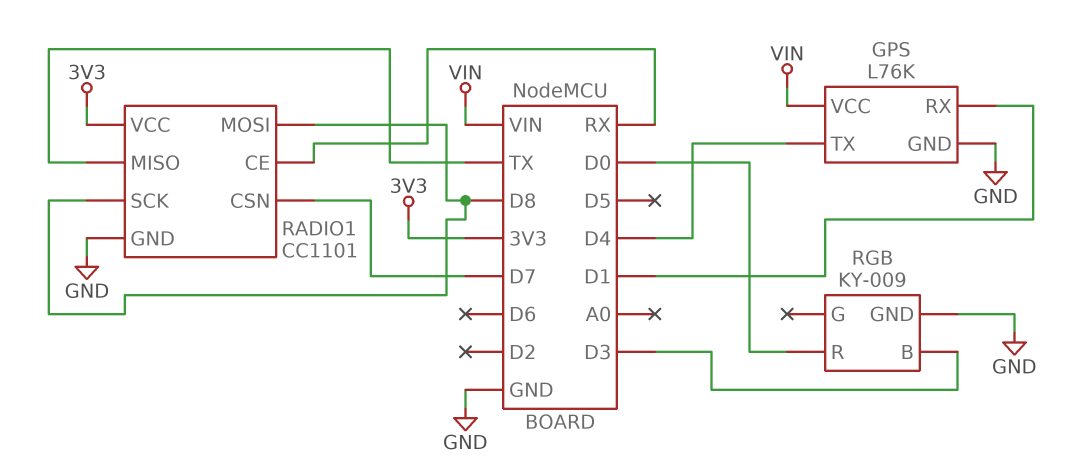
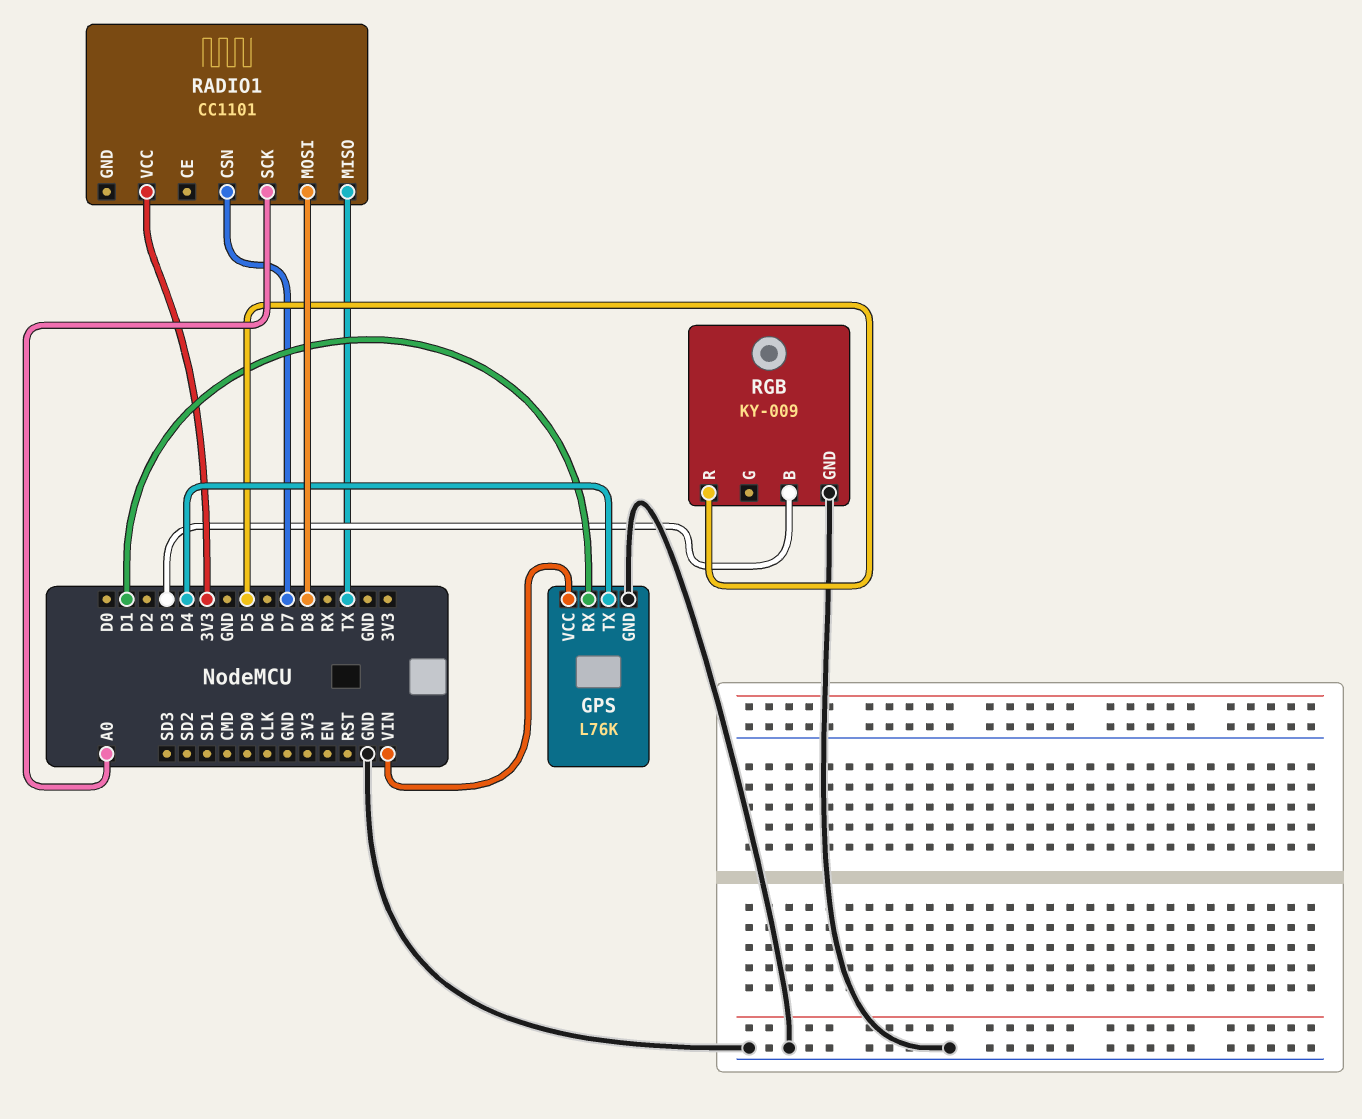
RADIO1 pin CE: RX -> none
RADIO1 pin GND: GND -> none
RADIO1 pin SCK: D8 -> A0
RGB pin R: D0 -> D5

